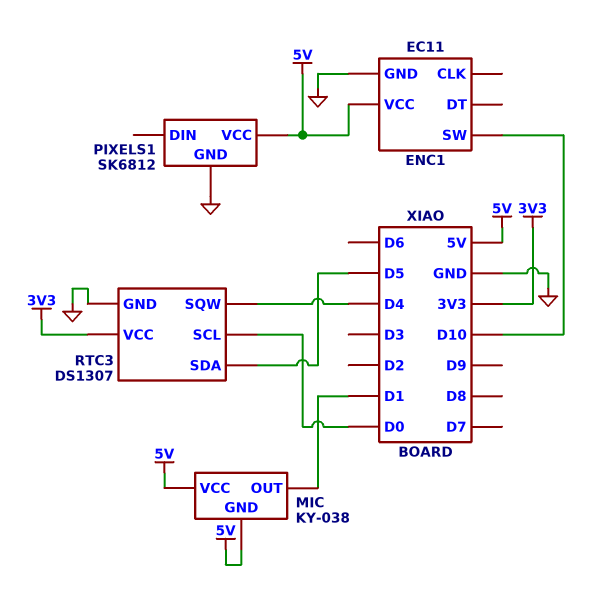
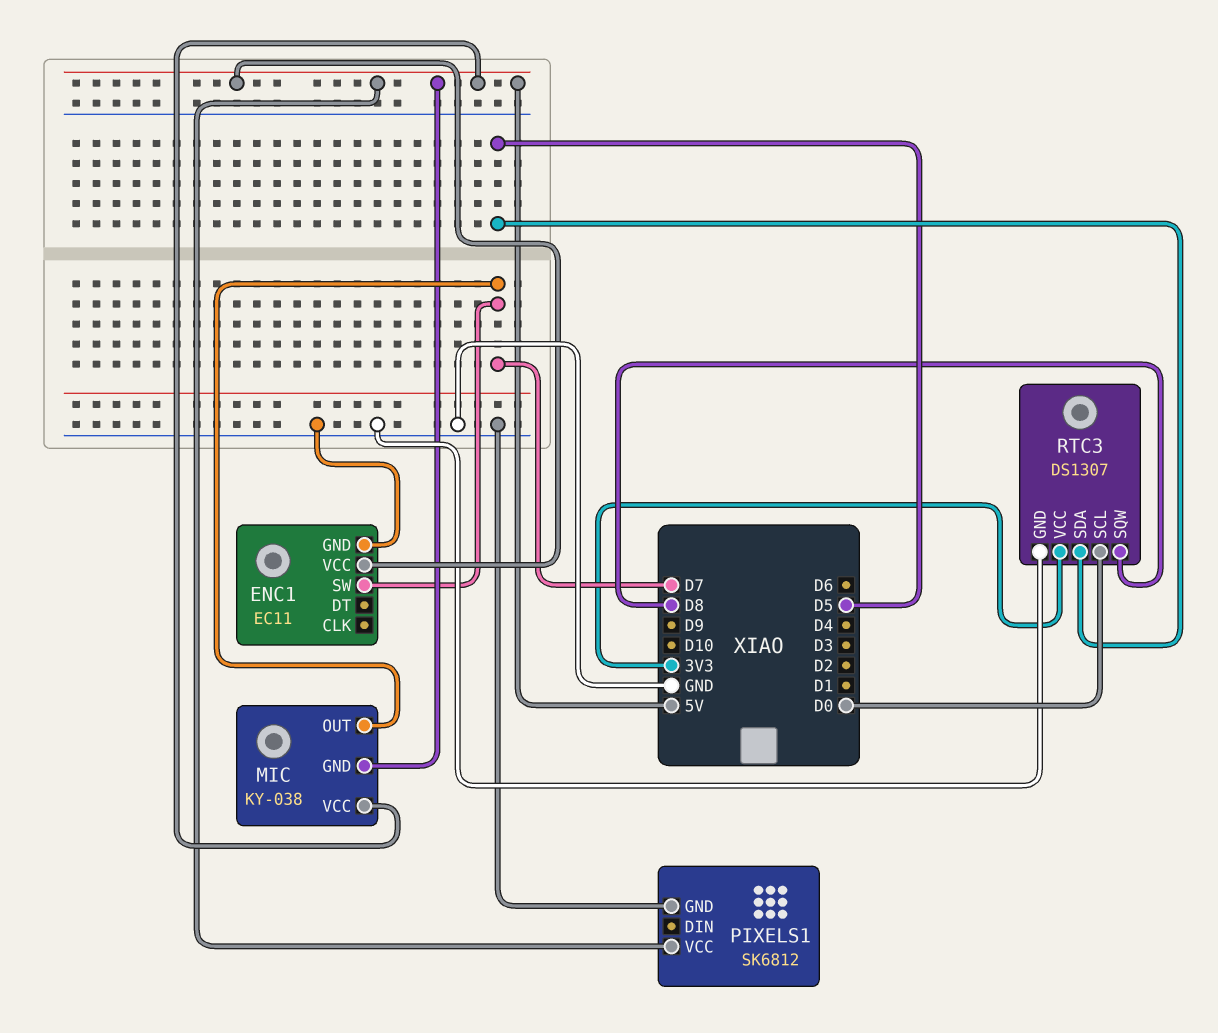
ENC1 pin SW: D10 -> D7
MIC pin OUT: D1 -> D7
RTC3 pin SQW: D4 -> D8

